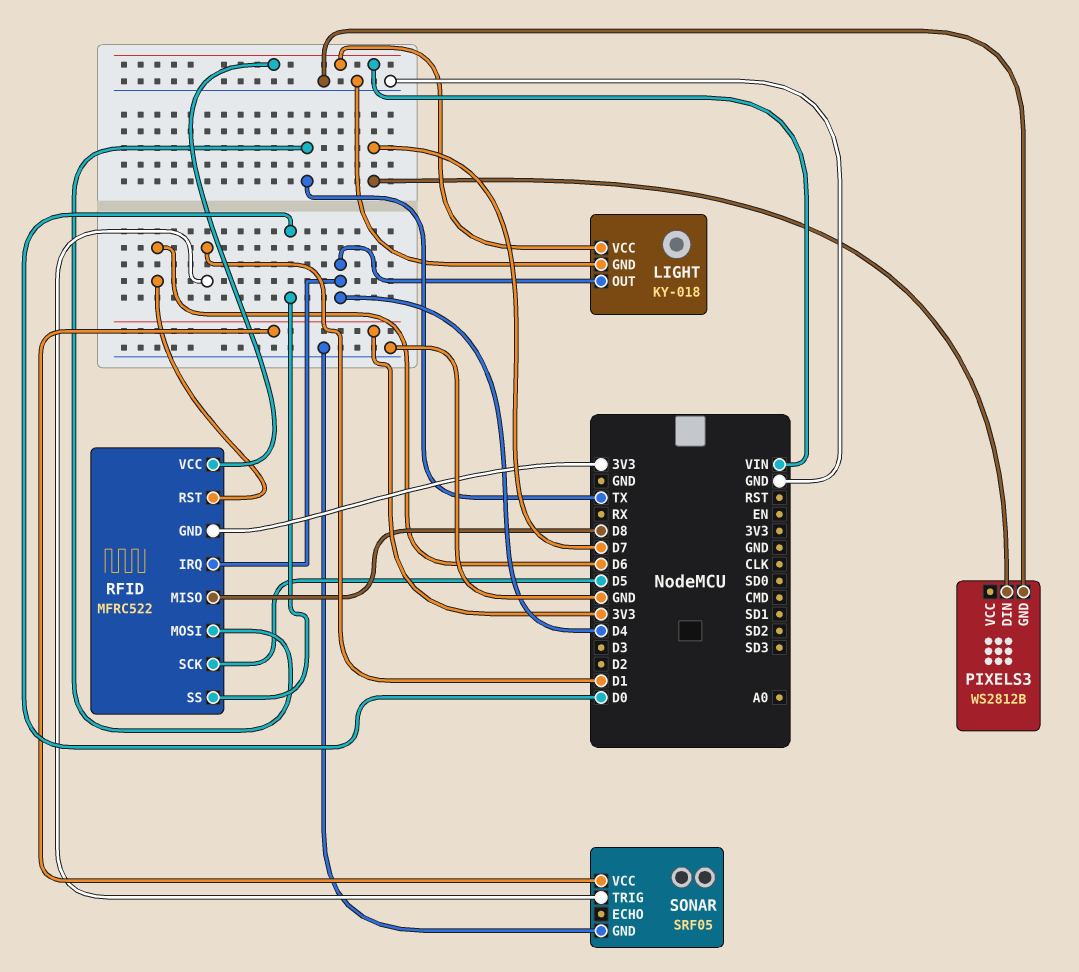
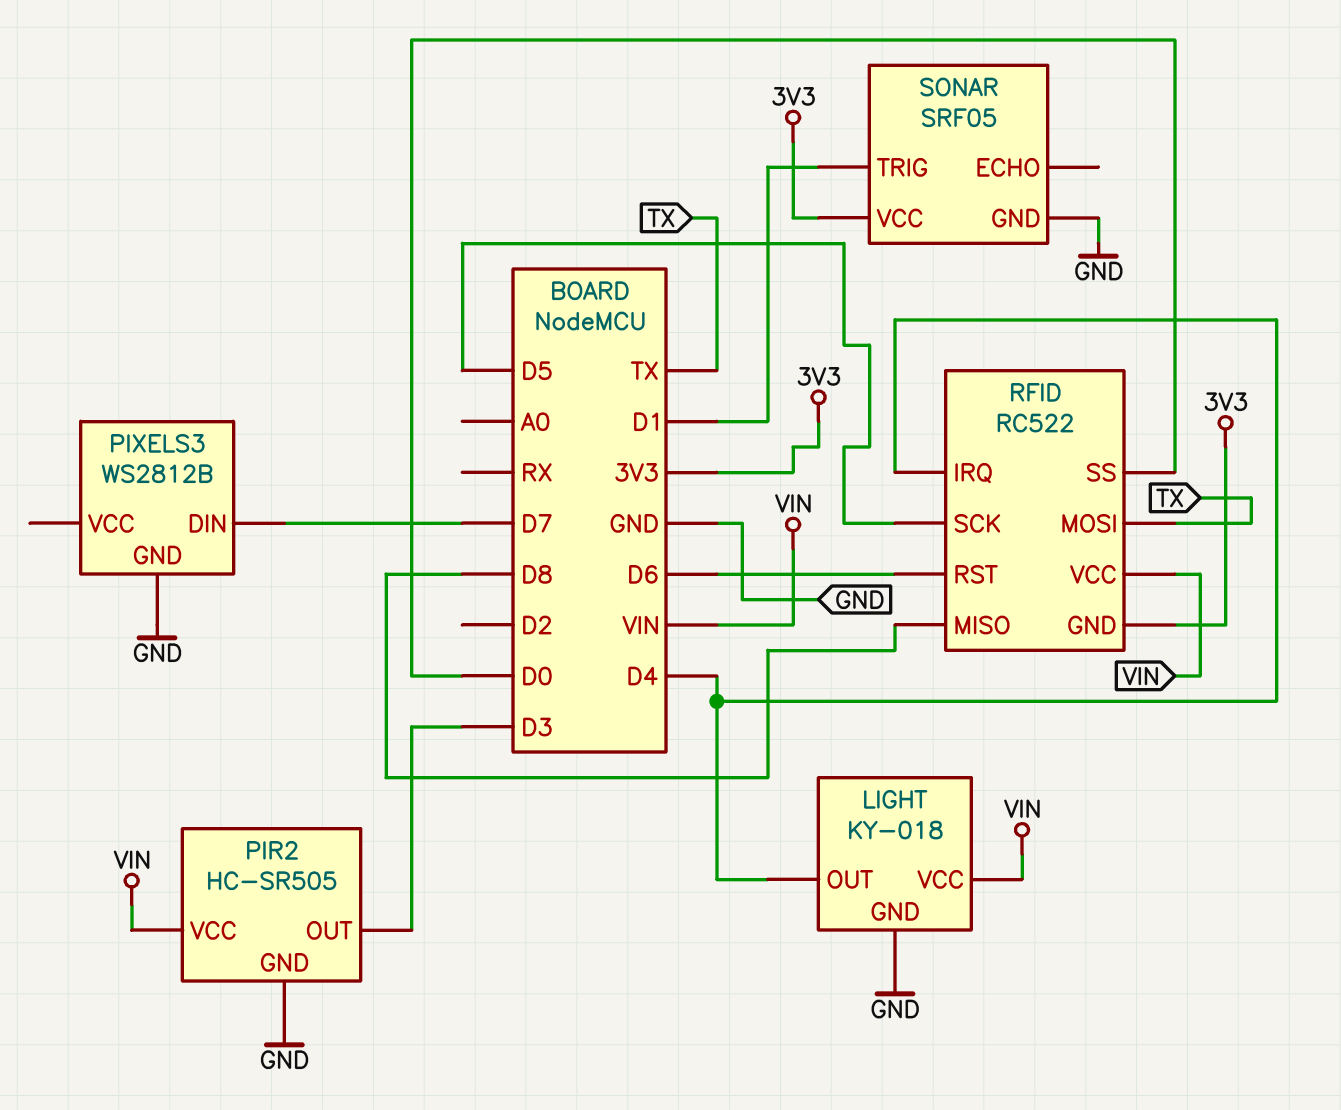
PIR2: none -> HC-SR505
PIR2 pin GND: none -> GND
PIR2 pin OUT: none -> D3
PIR2 pin VCC: none -> VIN
RFID: MFRC522 -> RC522

